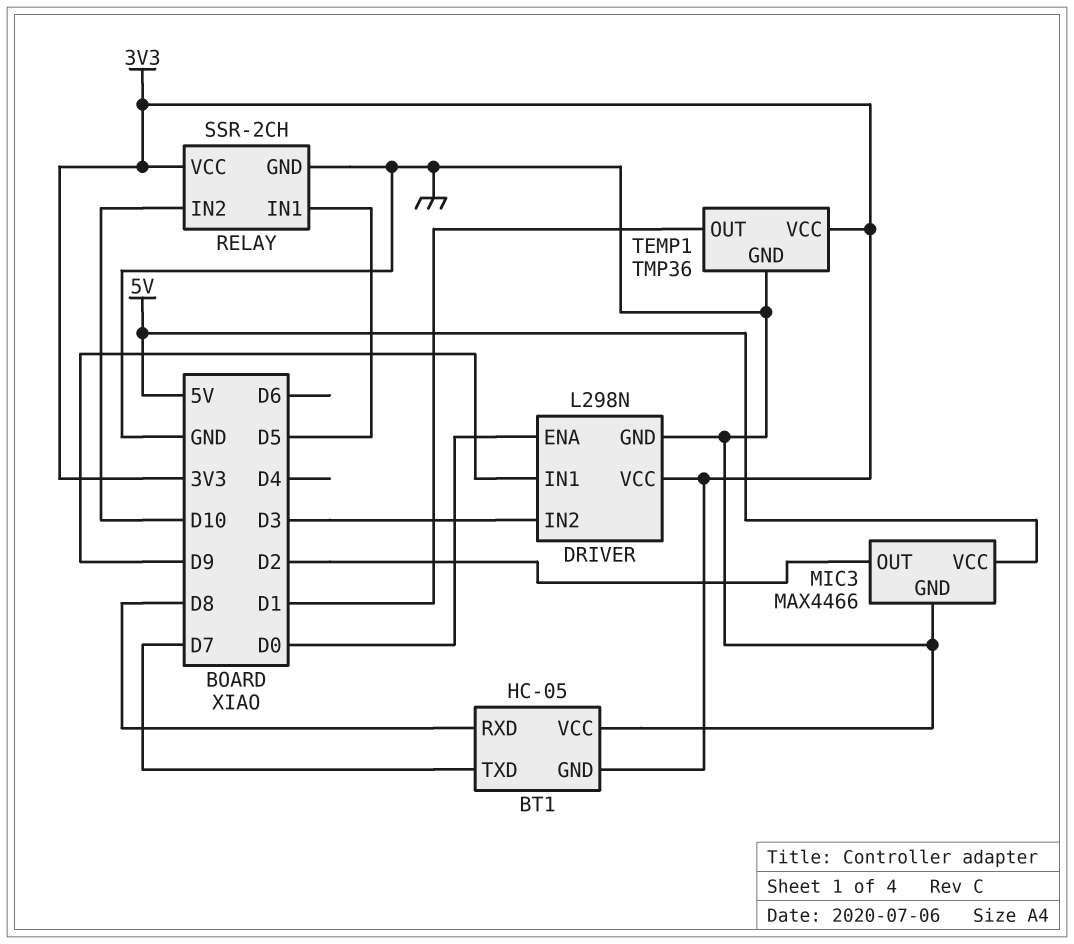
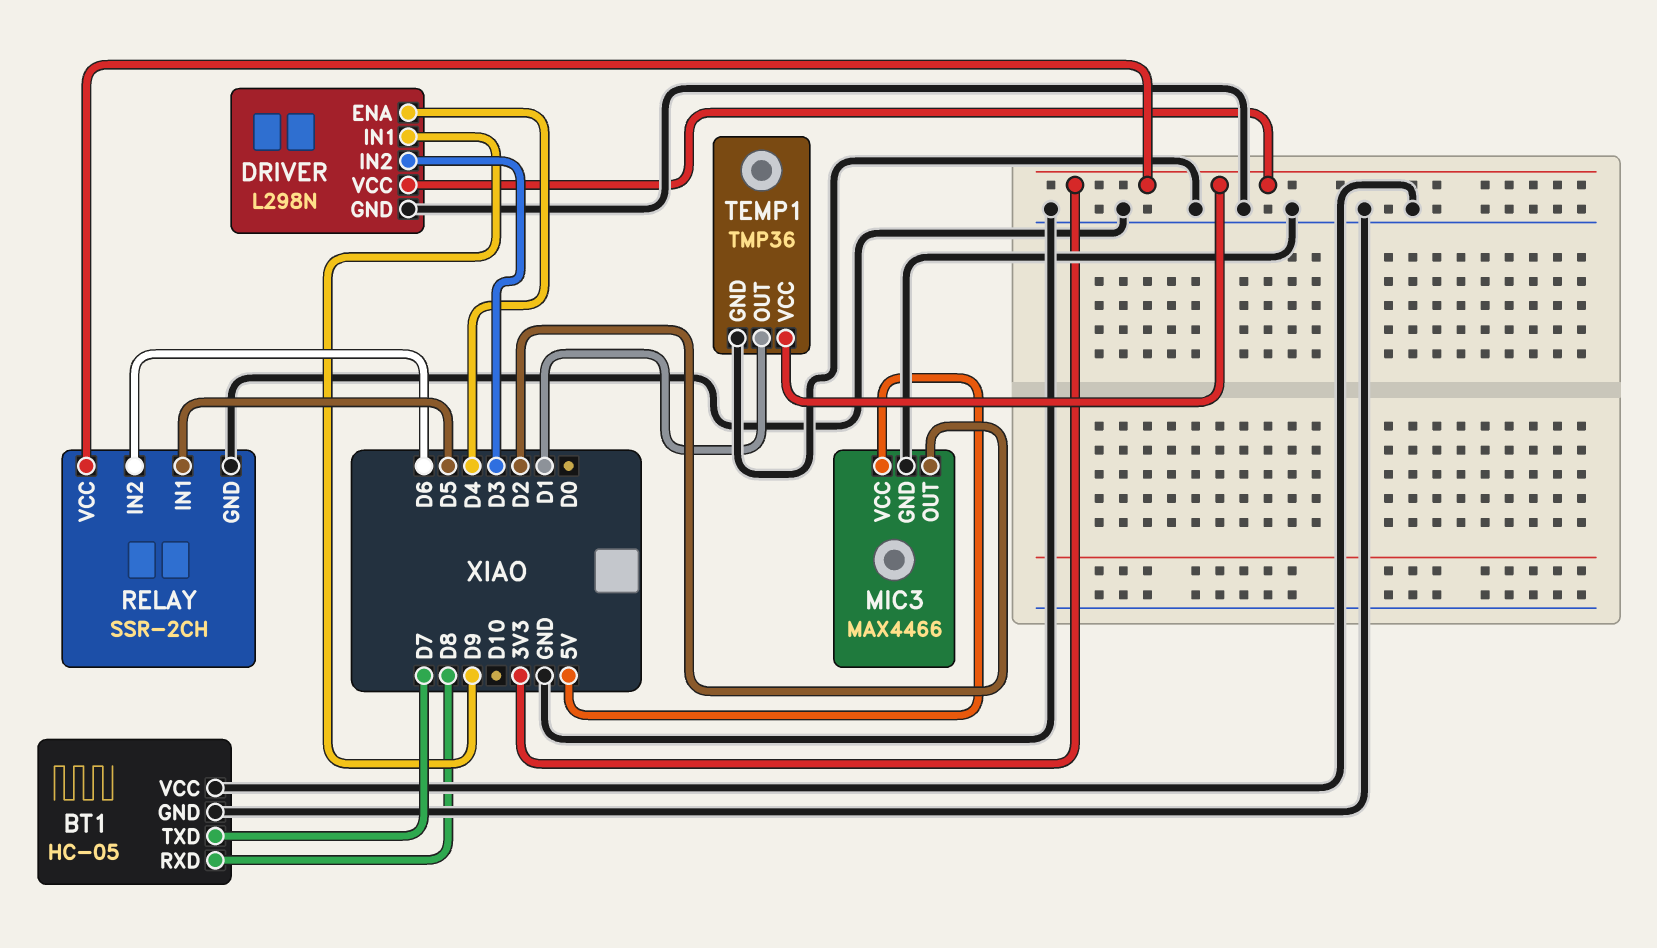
BT1 pin GND: 3V3 -> GND
DRIVER pin ENA: D0 -> D4
RELAY pin IN2: D10 -> D6

